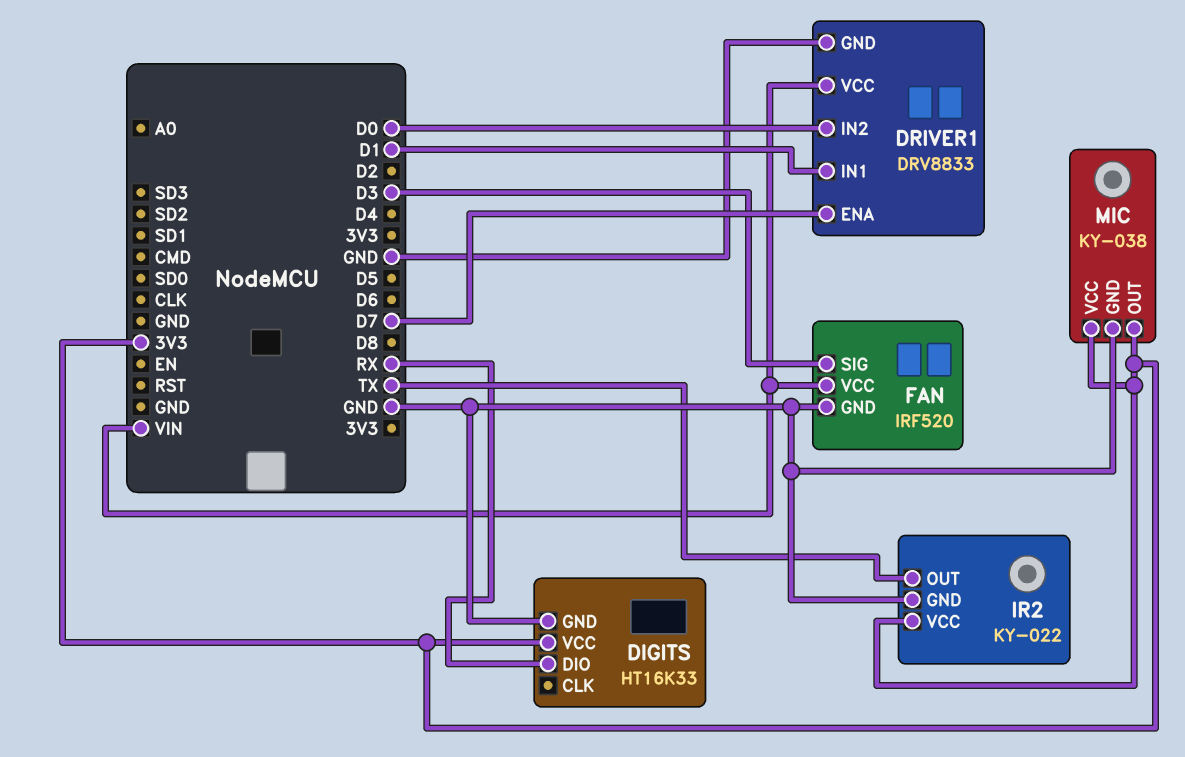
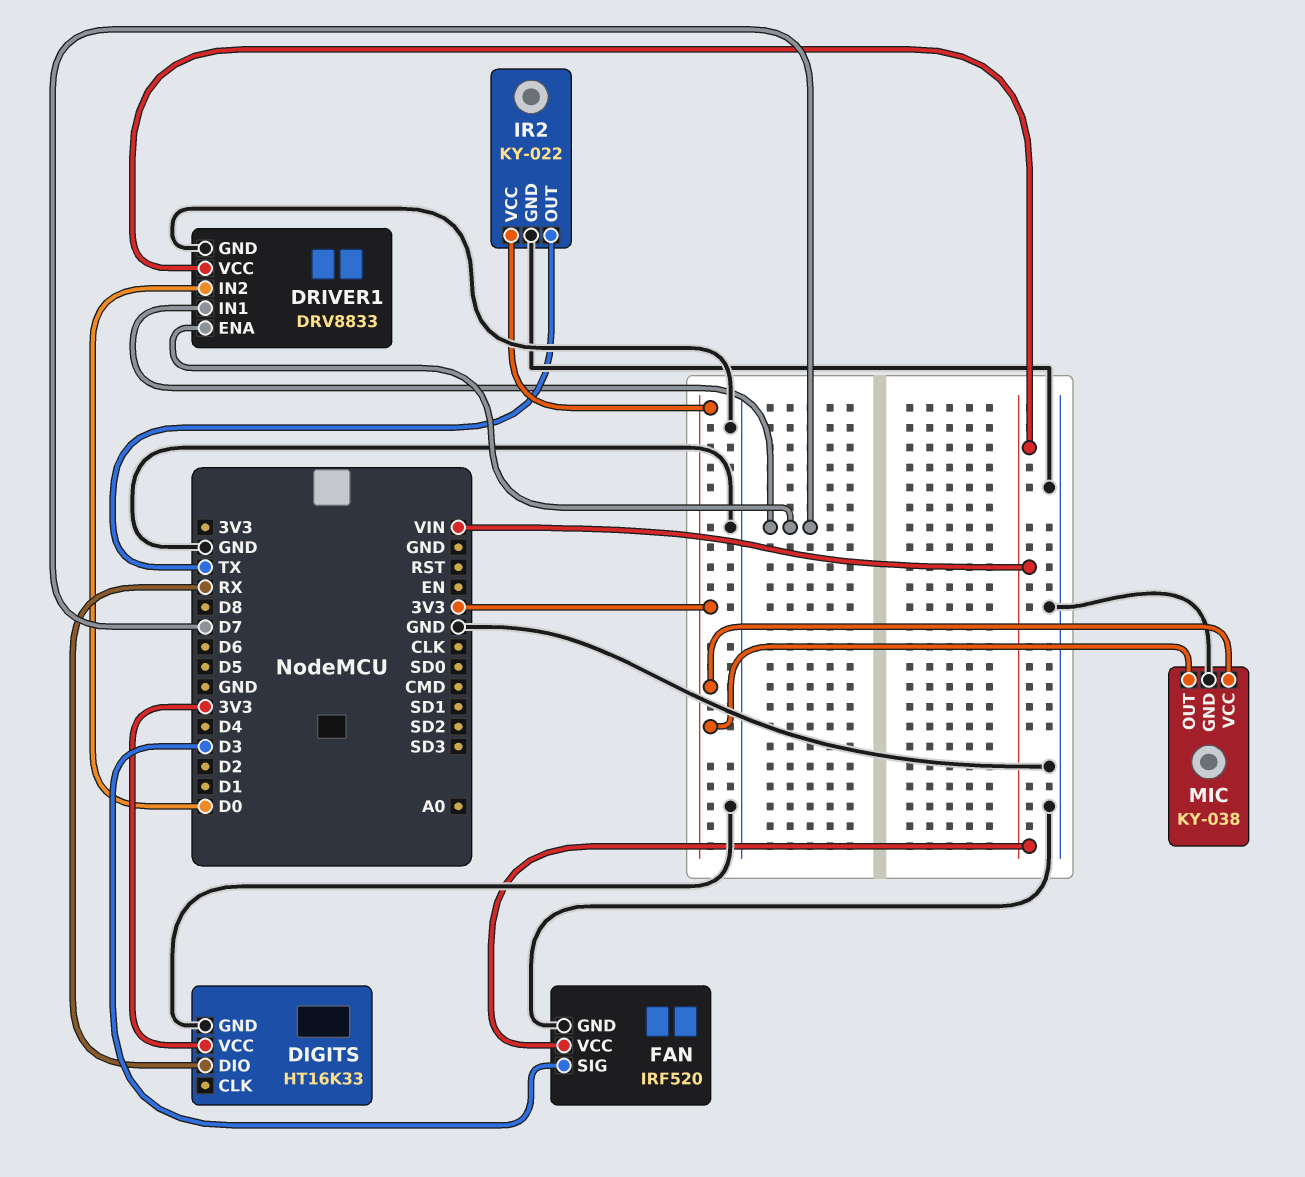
DRIVER1 pin IN1: D1 -> D7

